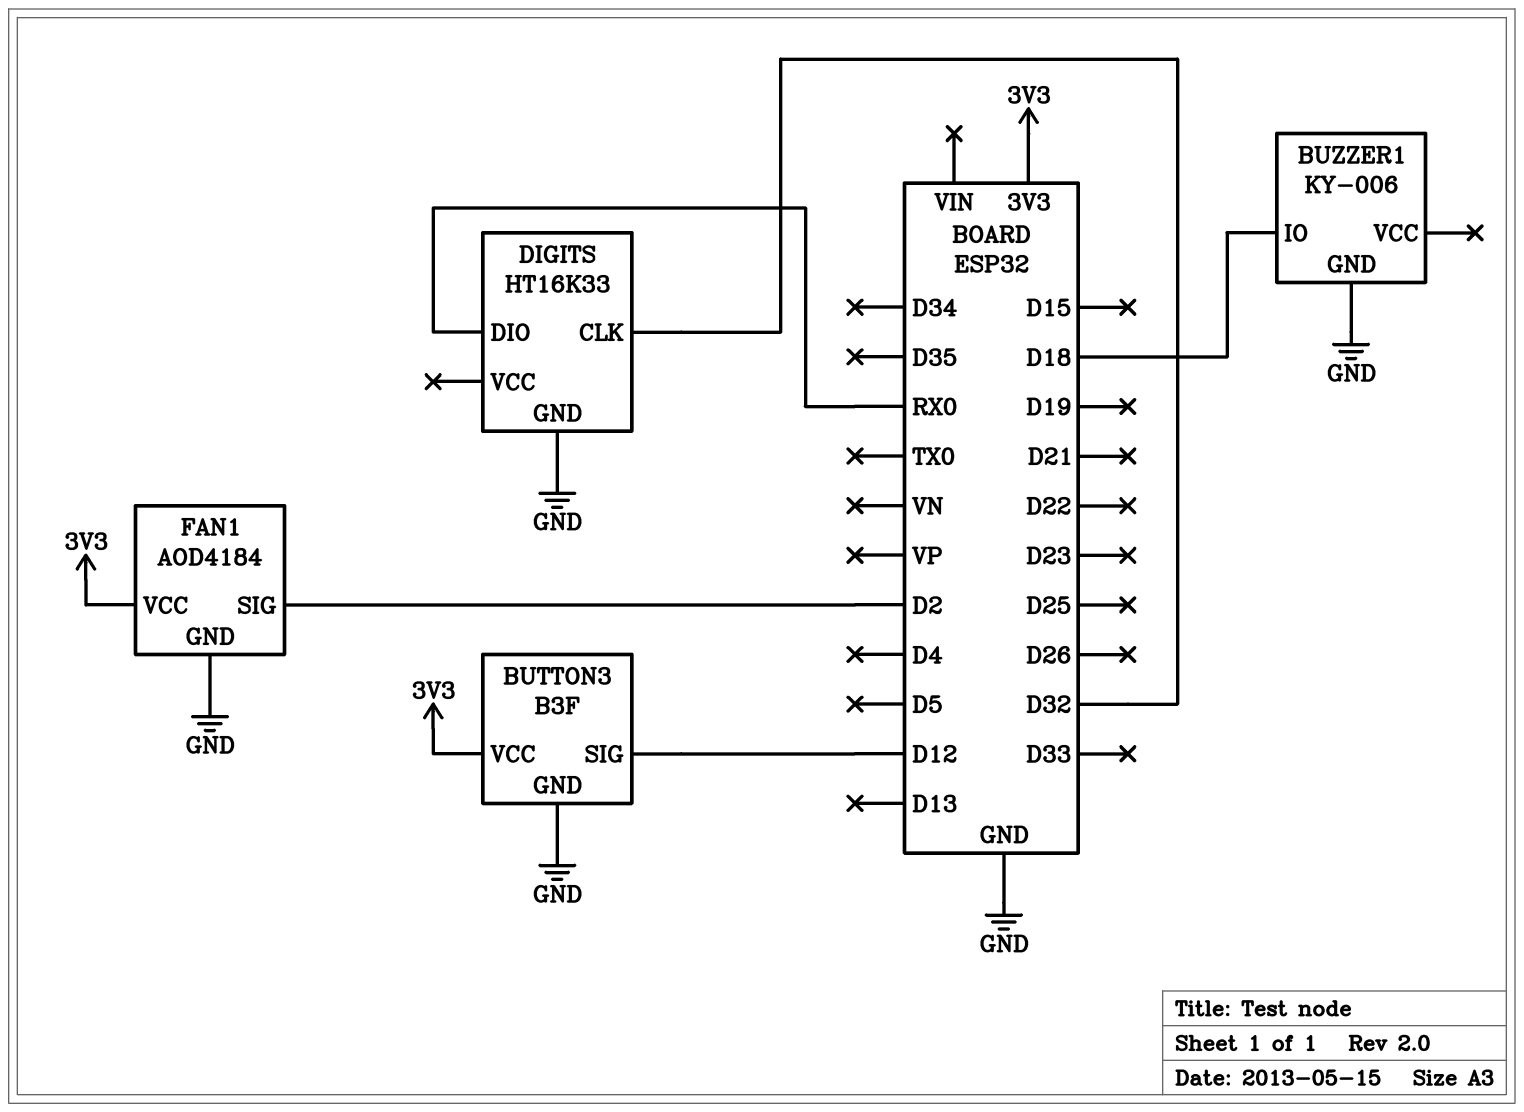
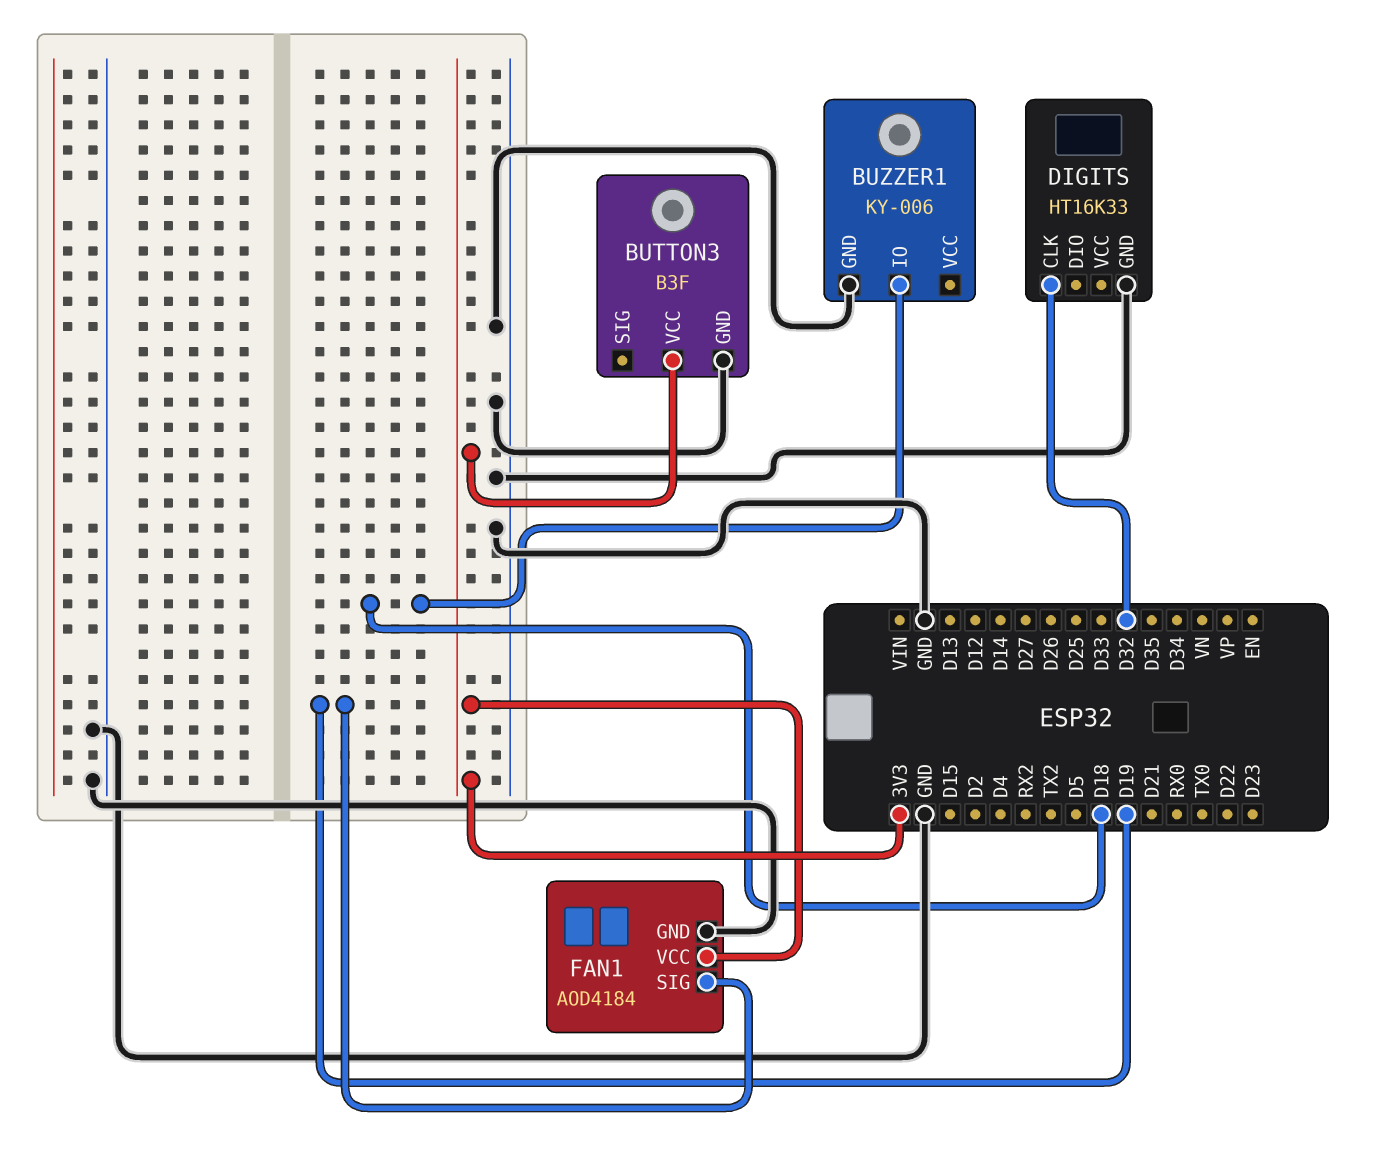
BUTTON3 pin SIG: D12 -> none
DIGITS pin DIO: RX0 -> none
FAN1 pin SIG: D2 -> D19

